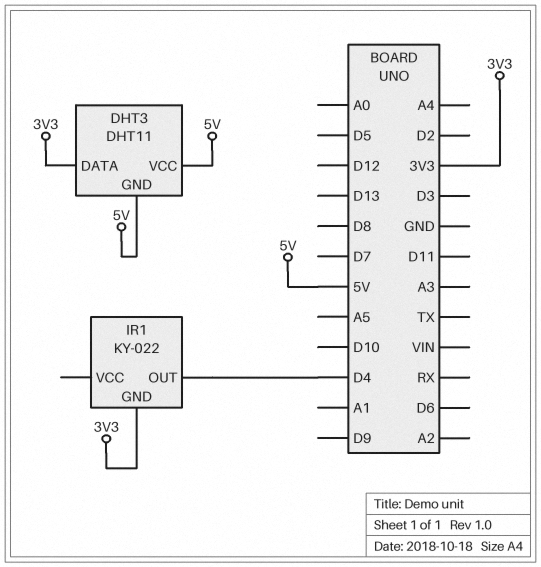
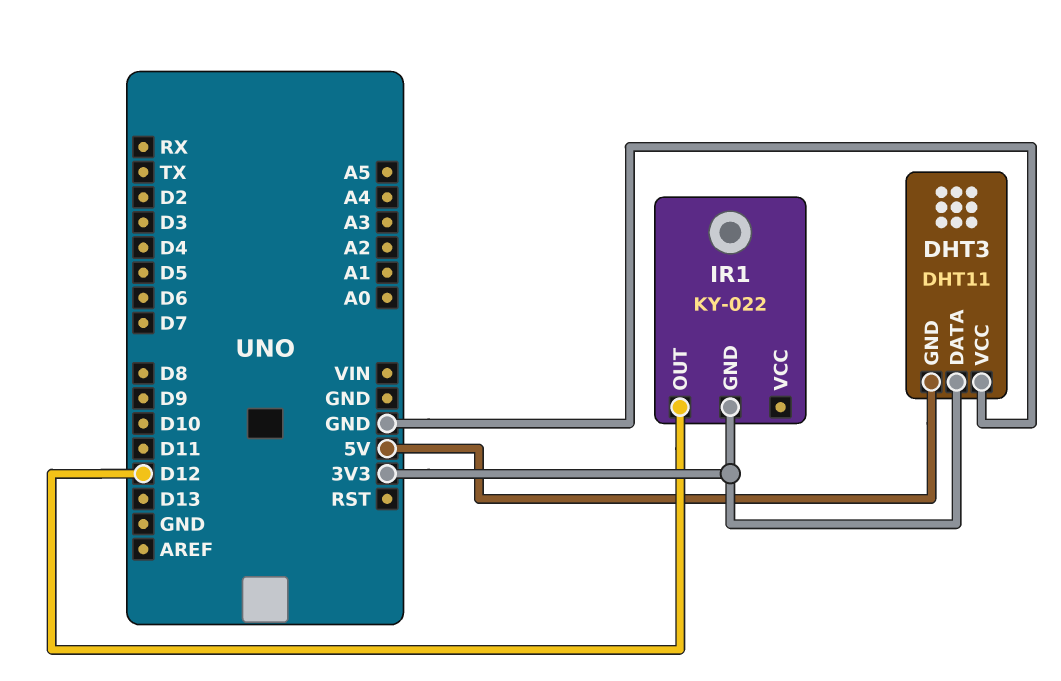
DHT3 pin VCC: 5V -> GND
IR1 pin OUT: D4 -> D12

